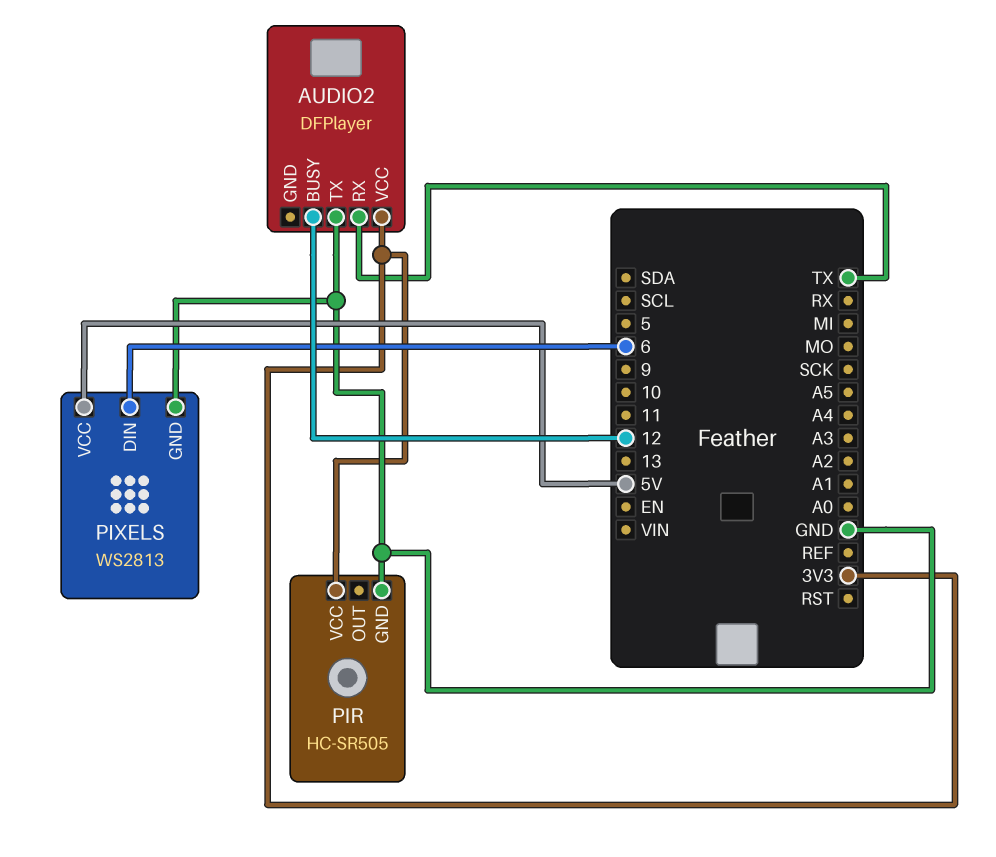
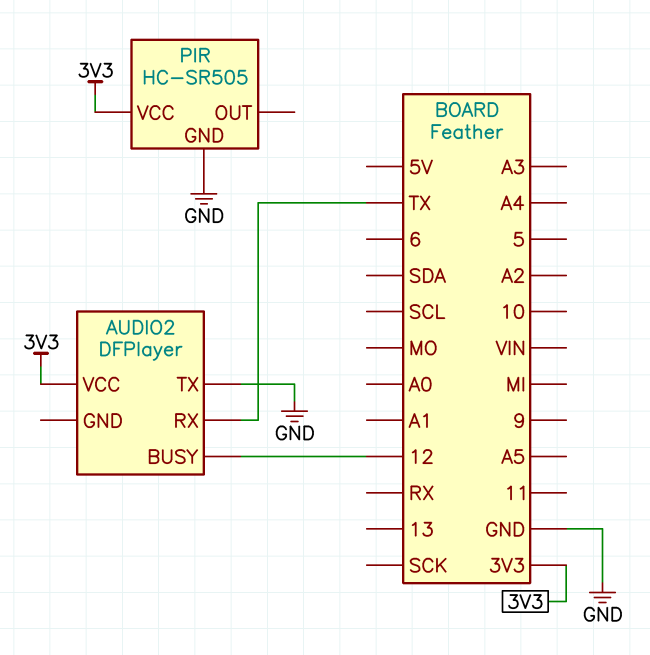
PIXELS: WS2813 -> none
PIXELS pin DIN: 6 -> none
PIXELS pin GND: GND -> none
PIXELS pin VCC: 5V -> none

